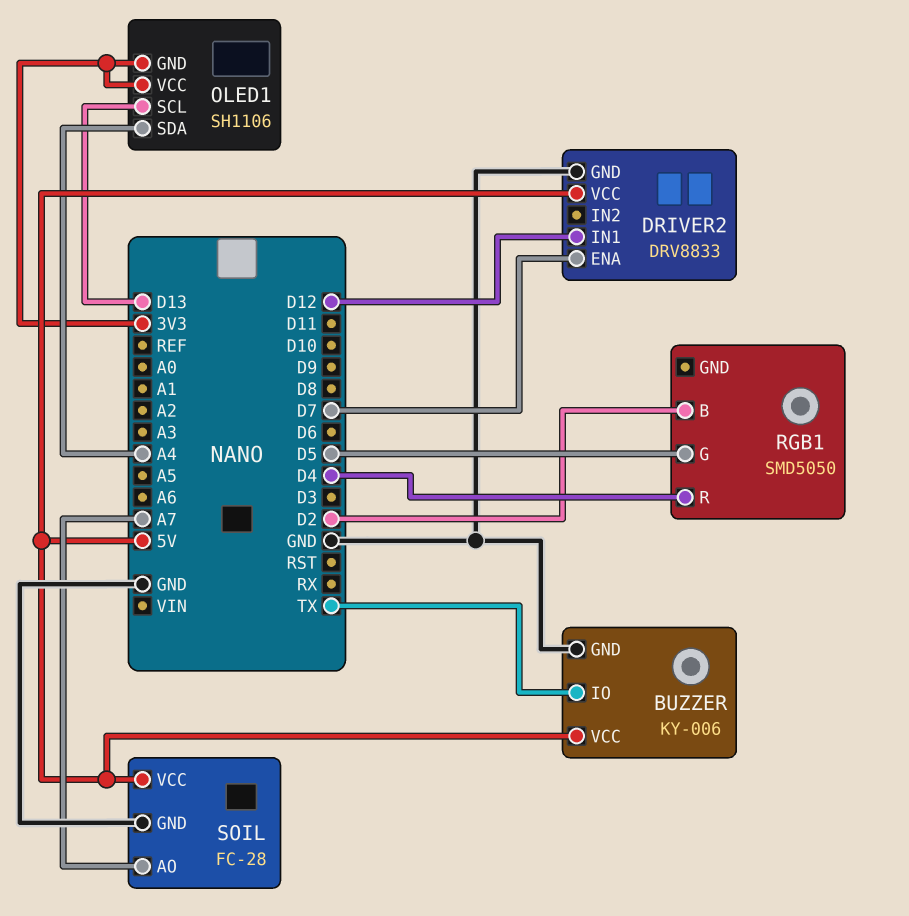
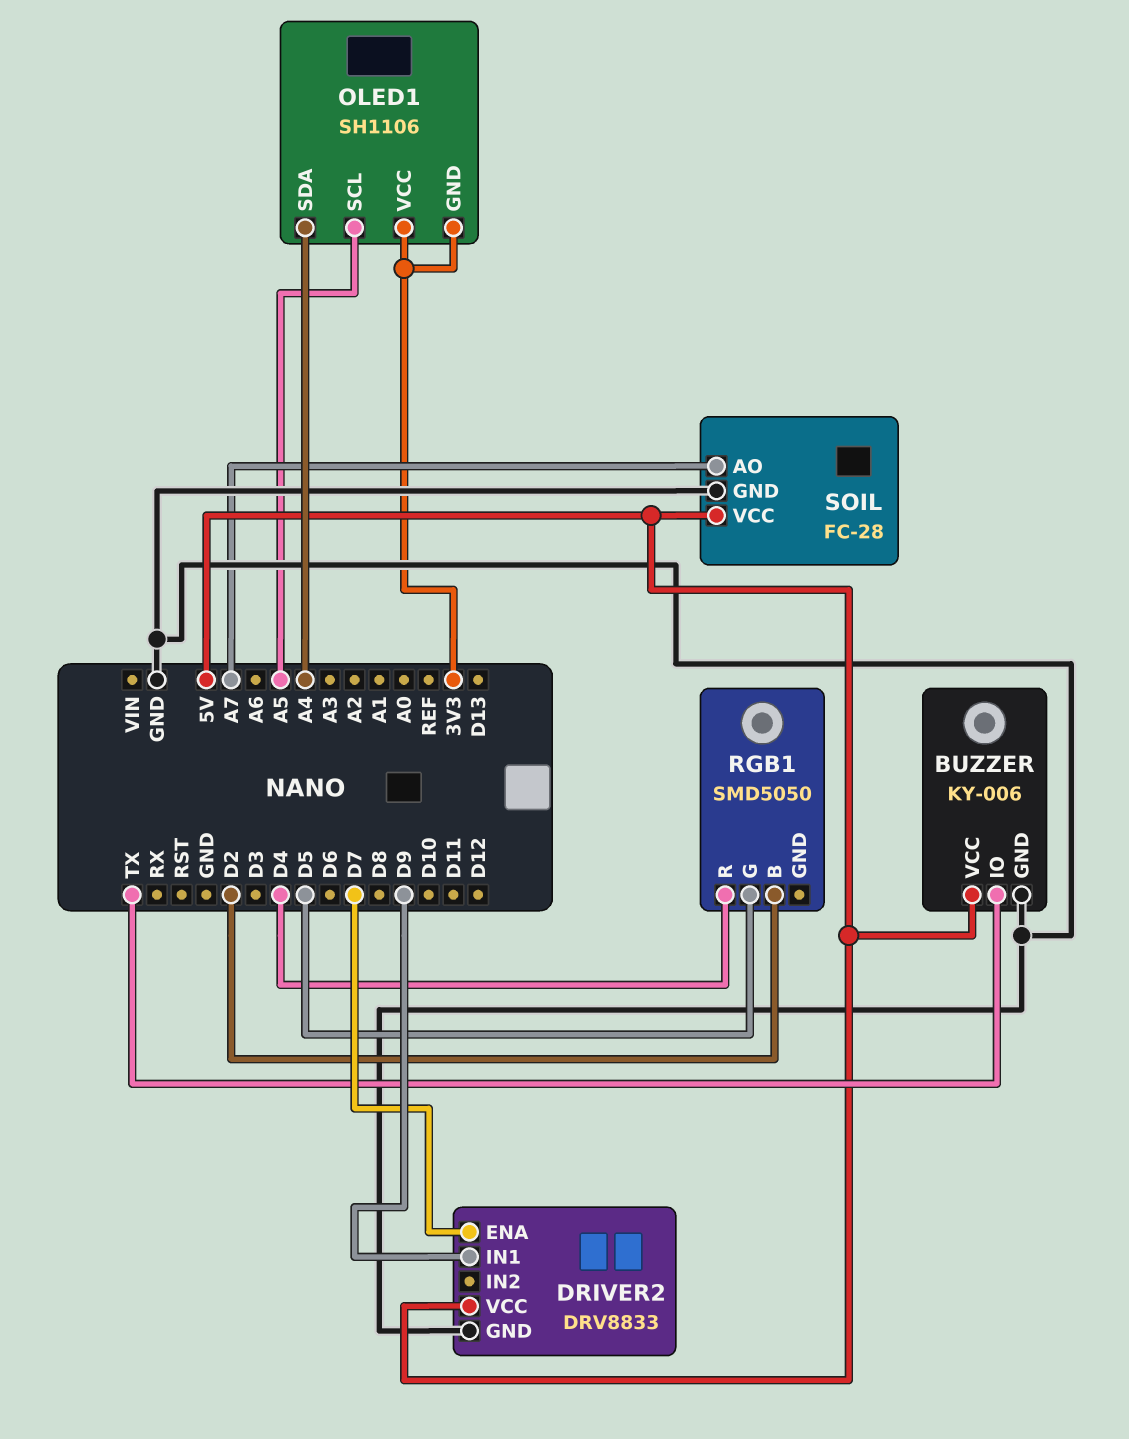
DRIVER2 pin IN1: D12 -> D9
OLED1 pin SCL: D13 -> A5

